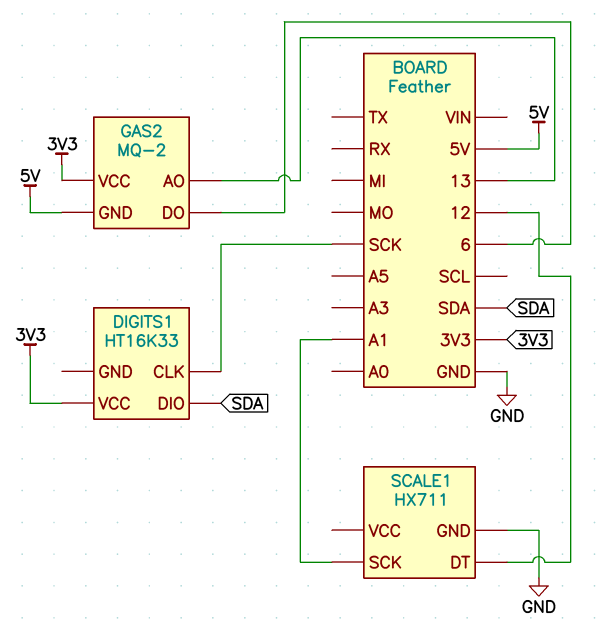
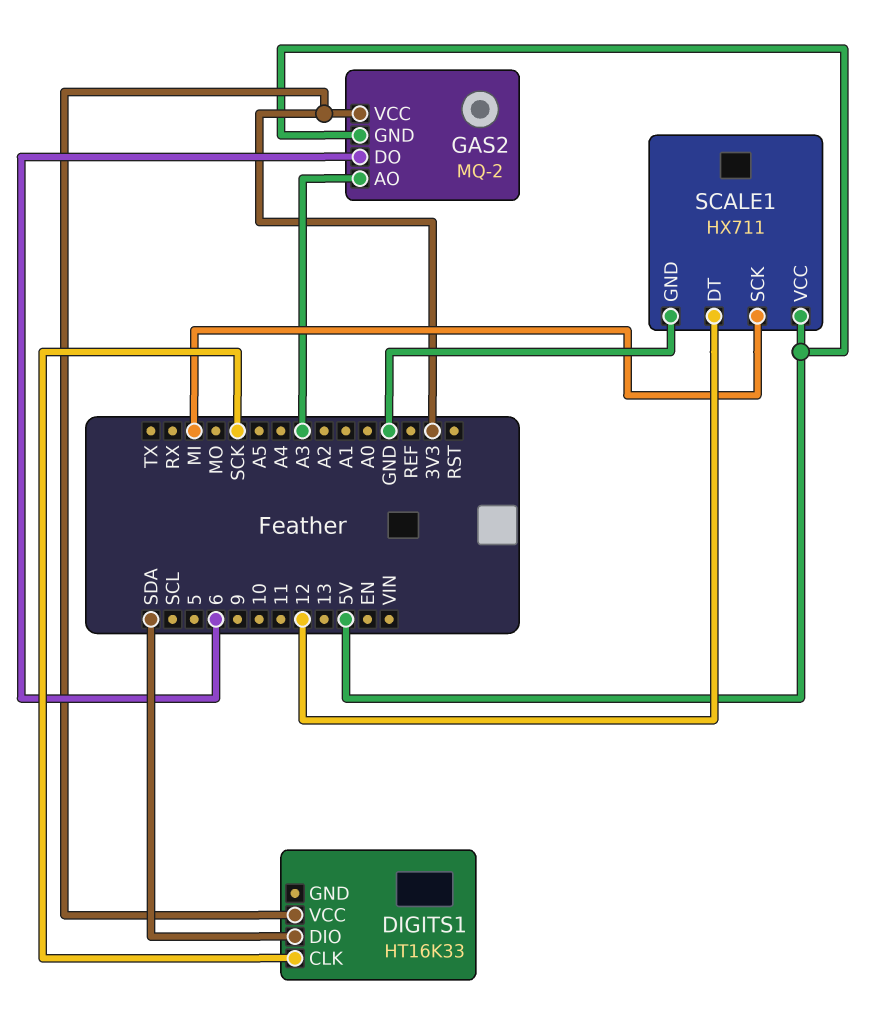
GAS2 pin AO: 13 -> A3
SCALE1 pin SCK: A1 -> MI
SCALE1 pin VCC: none -> 5V

